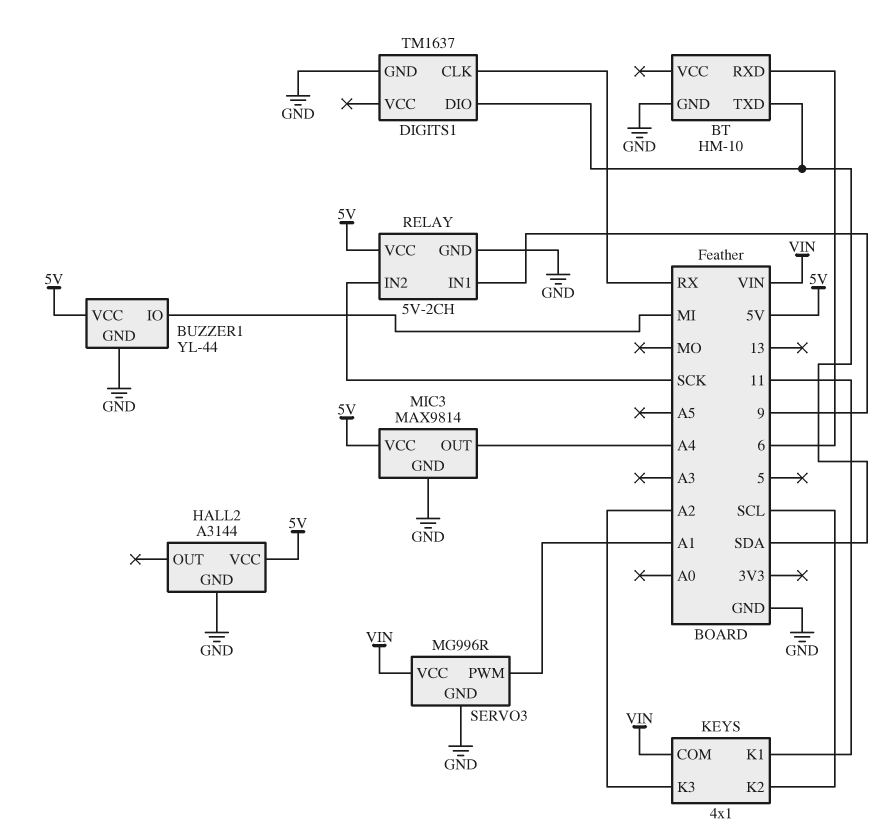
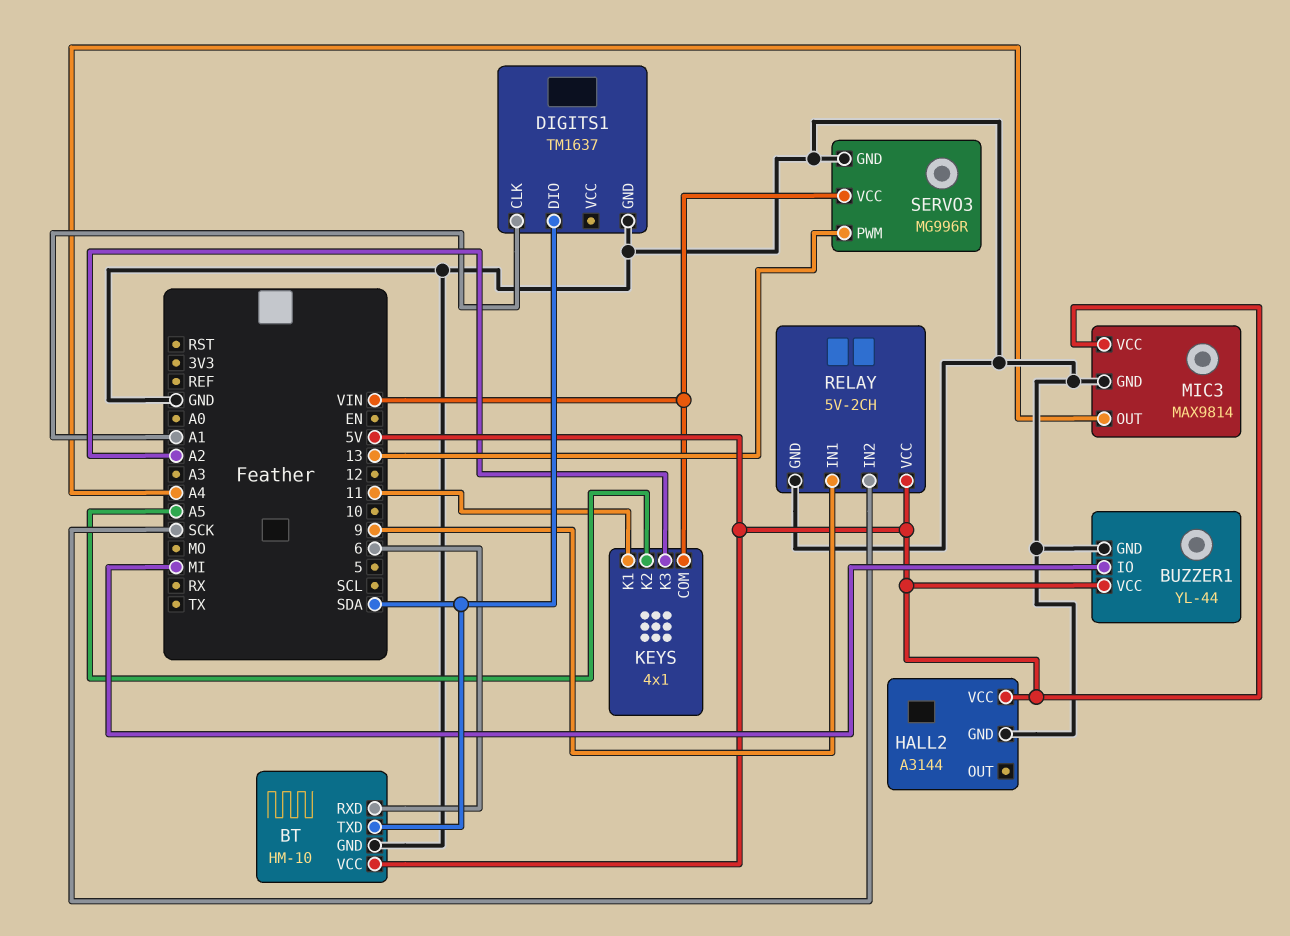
BT pin VCC: none -> 5V
DIGITS1 pin CLK: RX -> A1
KEYS pin K2: SCL -> A5
SERVO3 pin PWM: A1 -> 13

